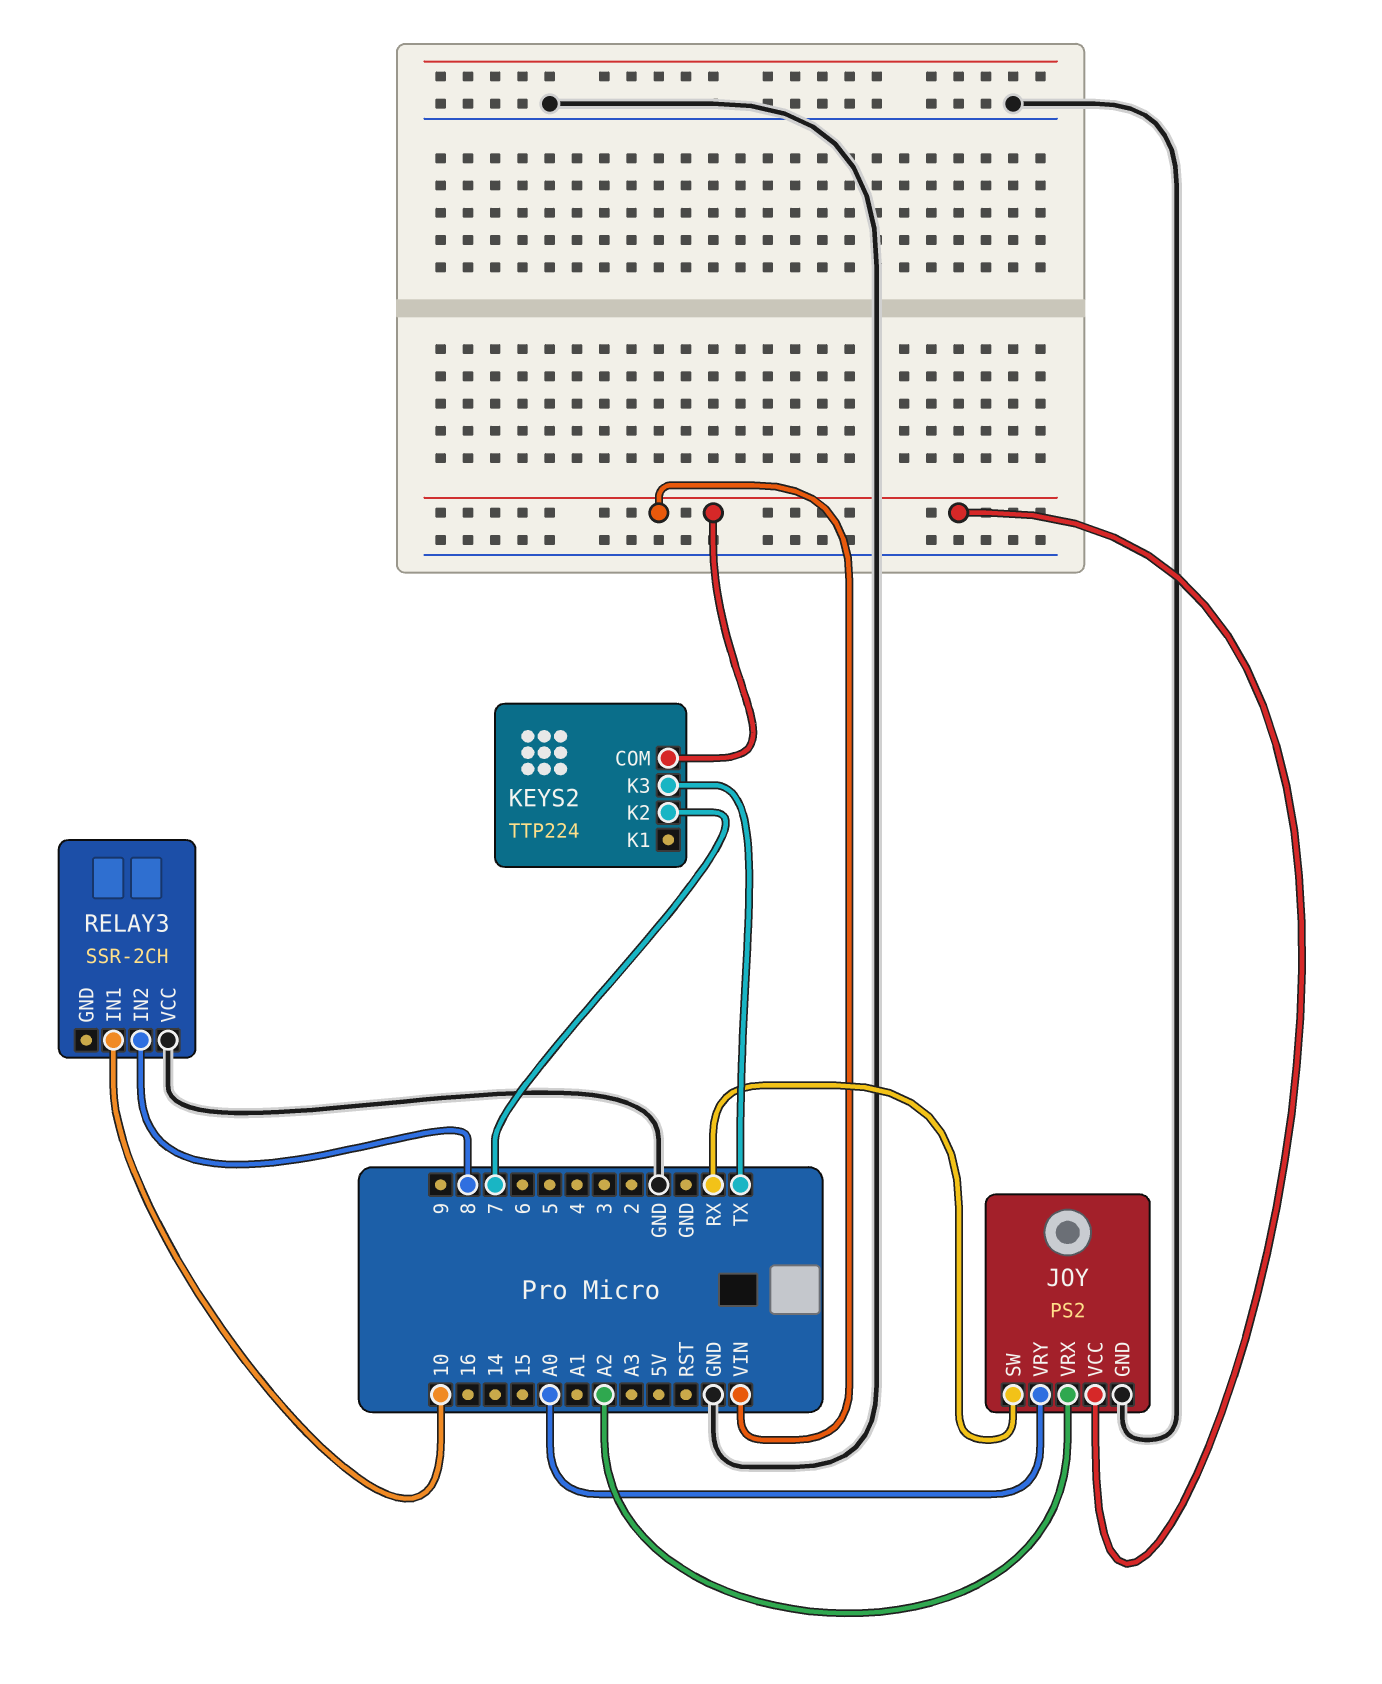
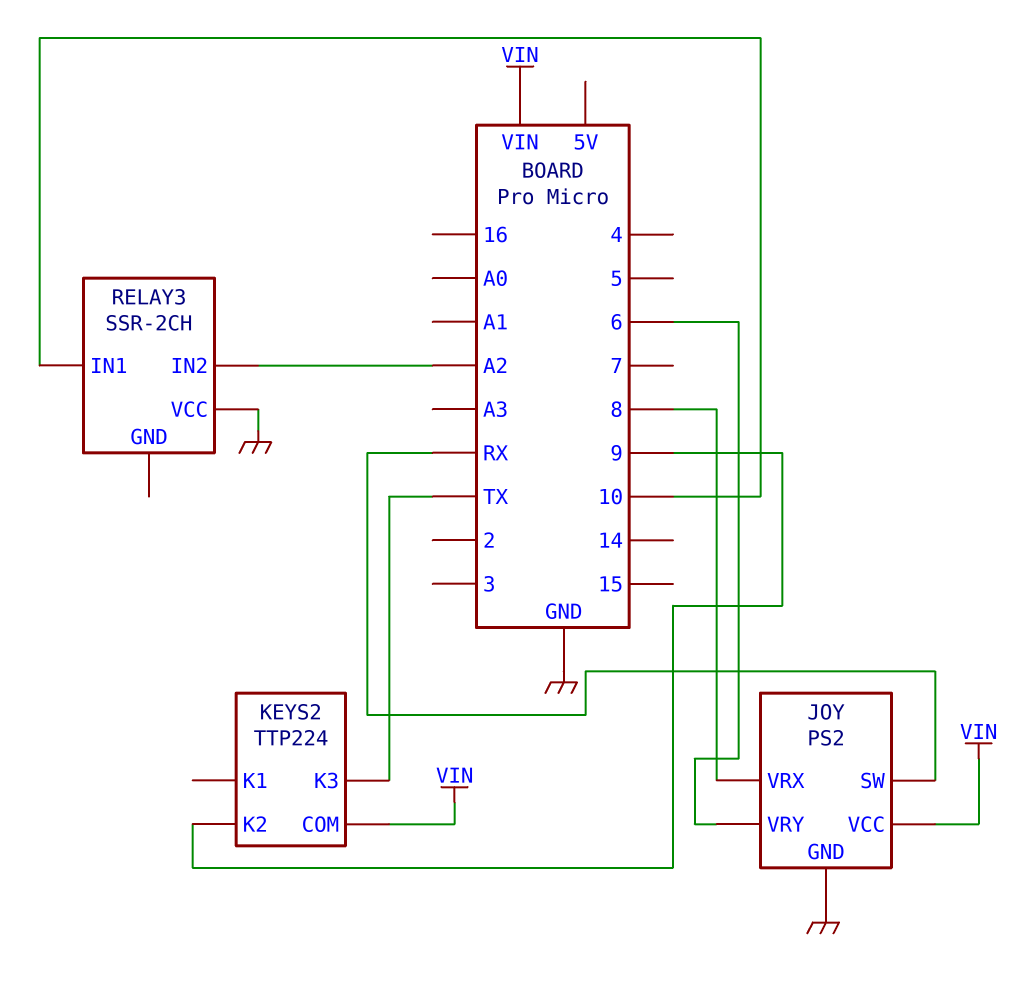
JOY pin VRX: A2 -> 8
JOY pin VRY: A0 -> 6
KEYS2 pin K2: 7 -> 9
RELAY3 pin IN2: 8 -> A2

